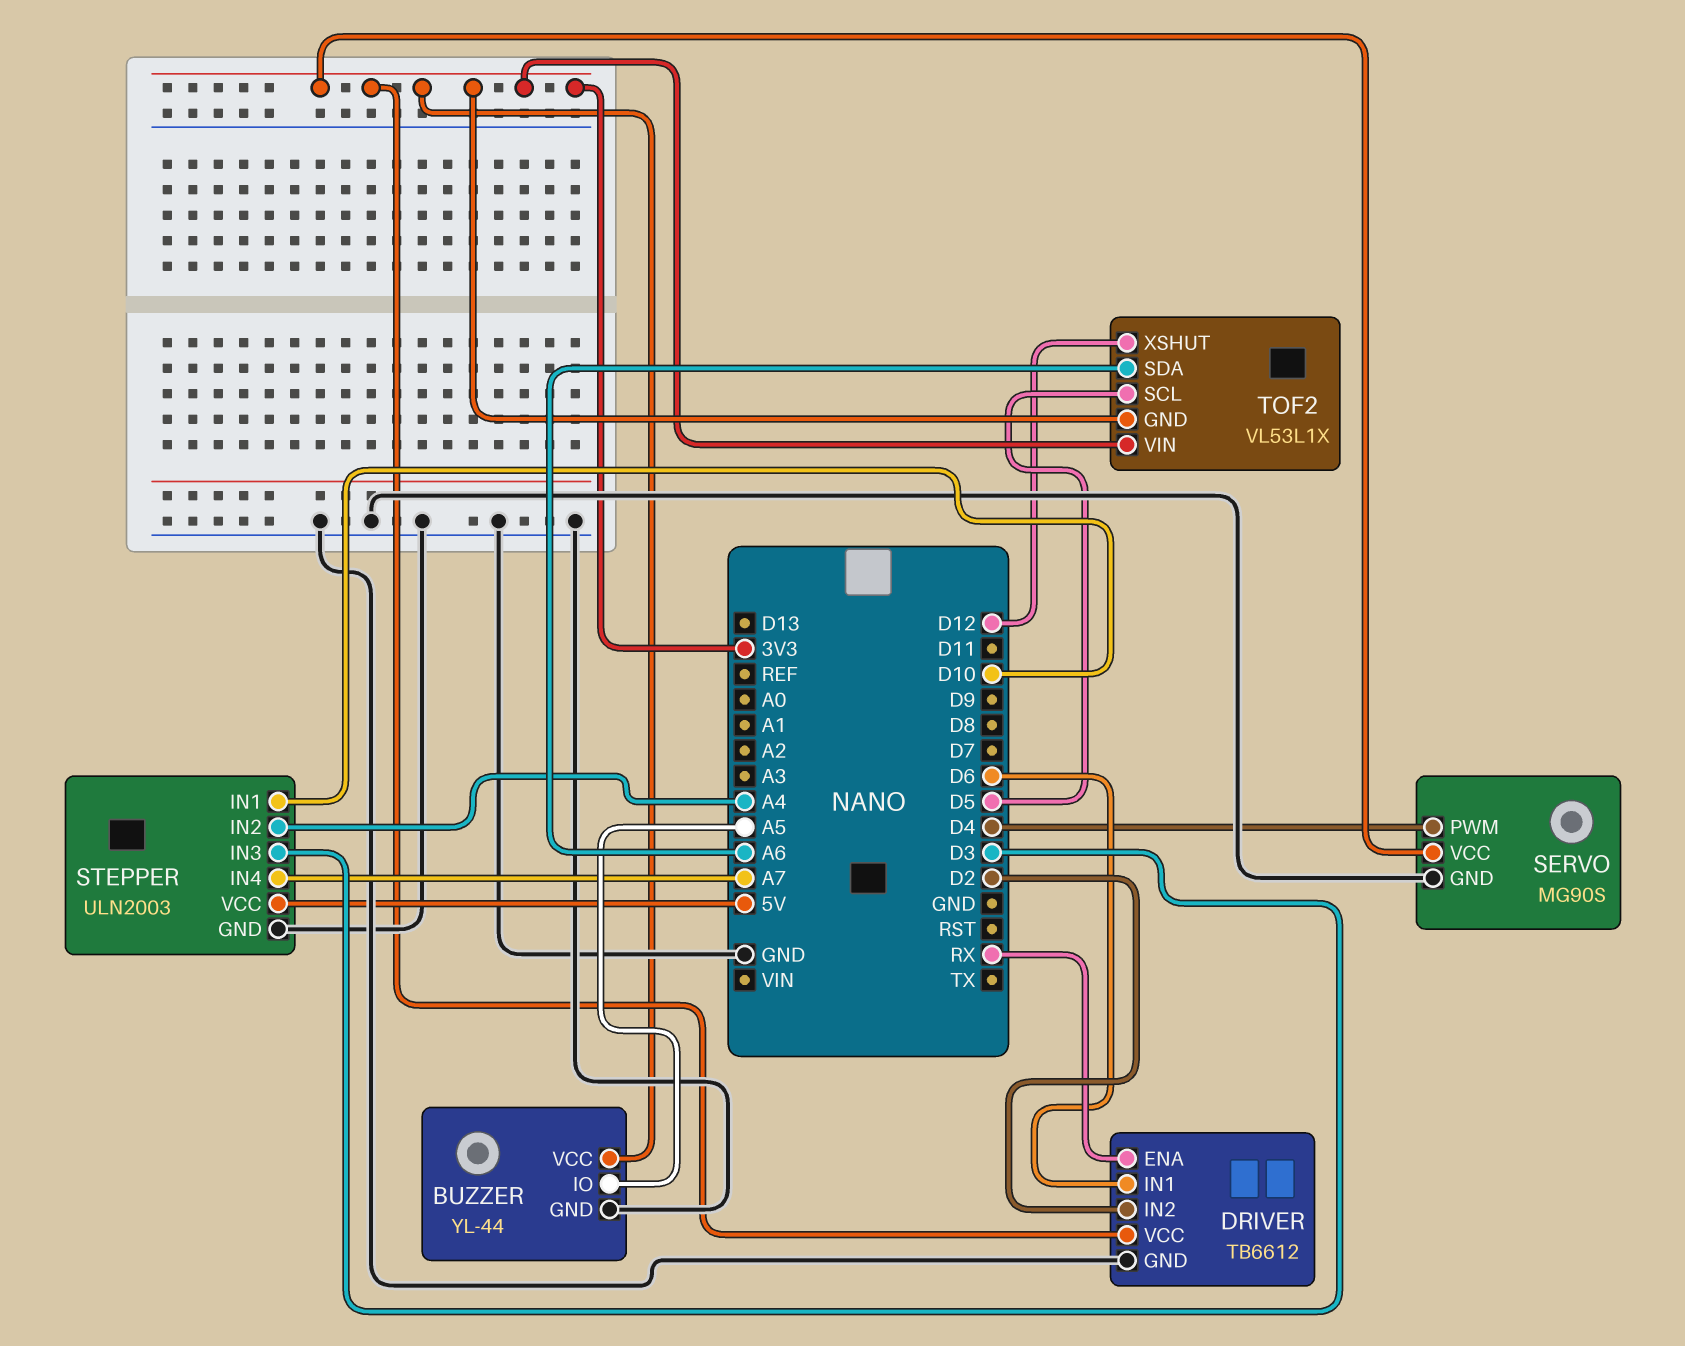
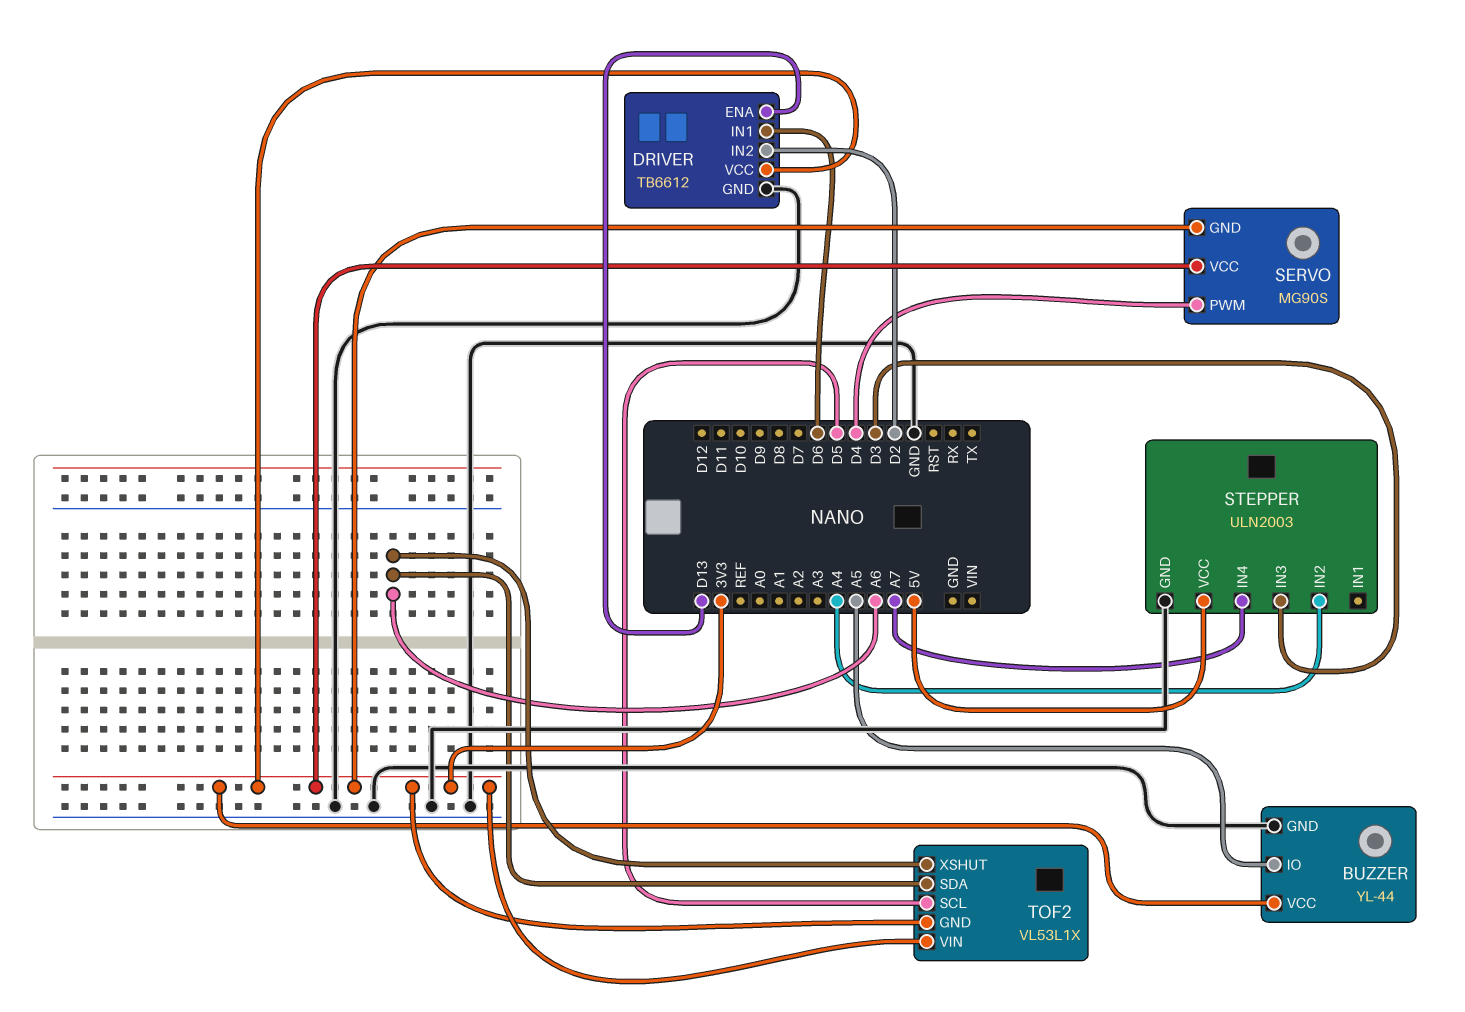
DRIVER pin ENA: RX -> D13
SERVO pin GND: GND -> 3V3
STEPPER pin IN1: D10 -> none
TOF2 pin XSHUT: D12 -> A6

